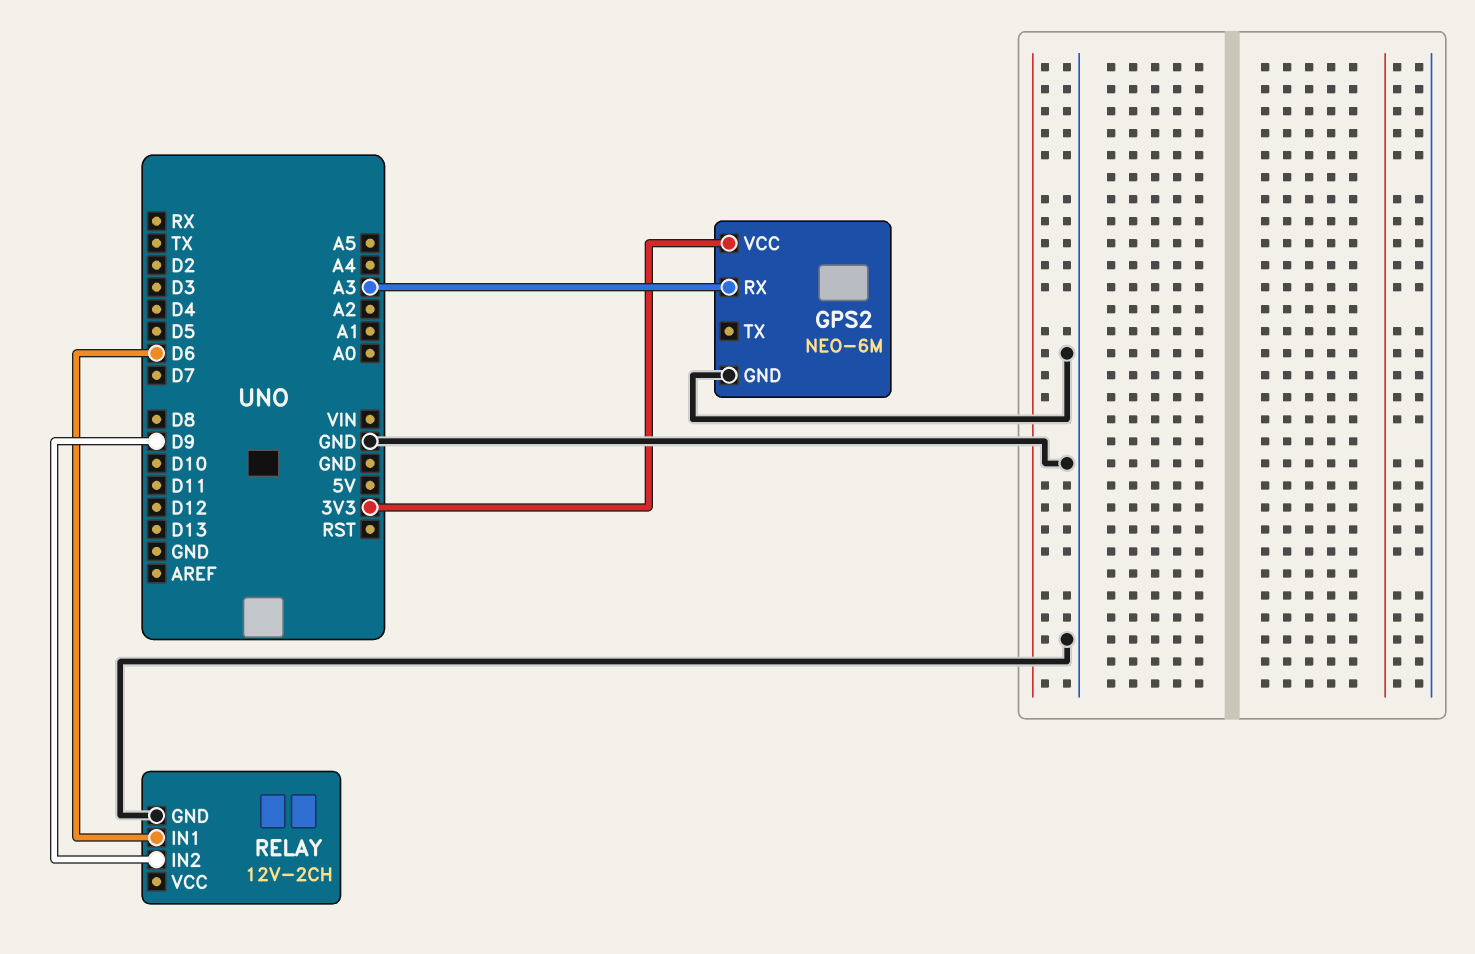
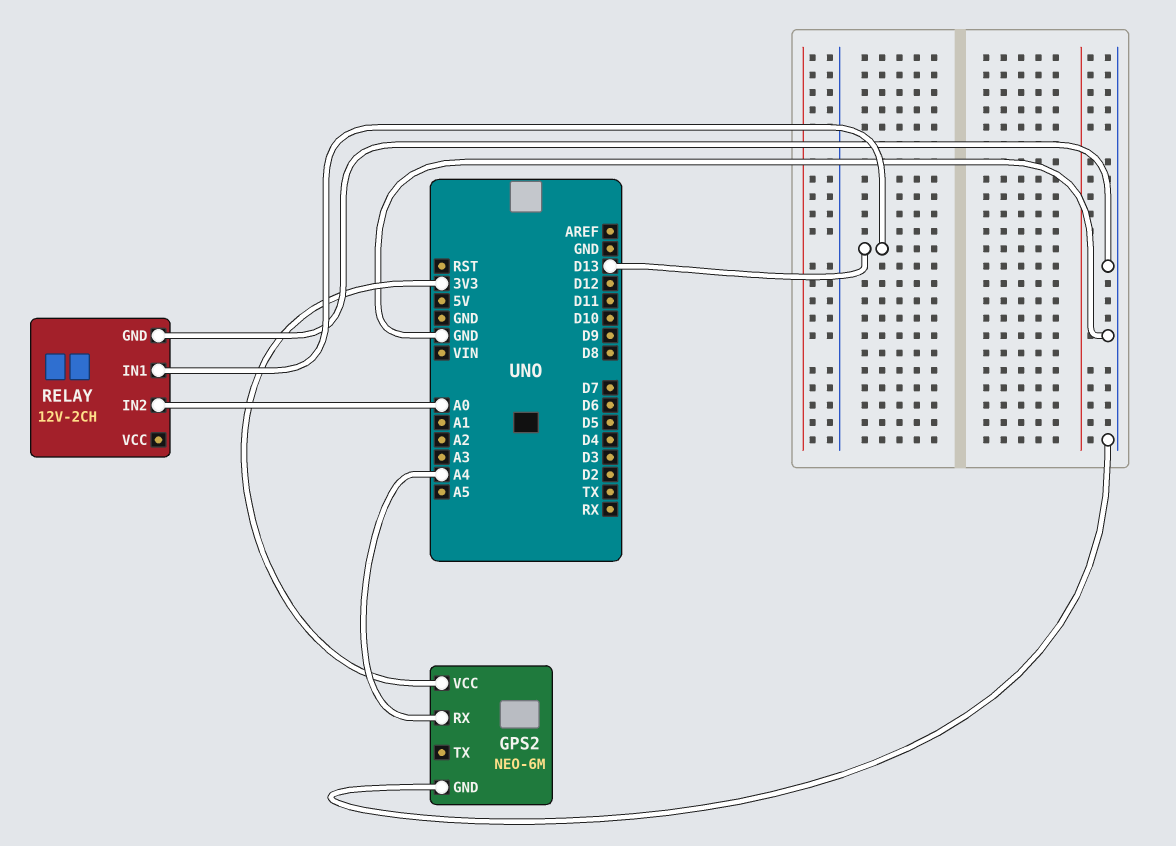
GPS2 pin RX: A3 -> A4
RELAY pin IN1: D6 -> D13
RELAY pin IN2: D9 -> A0

